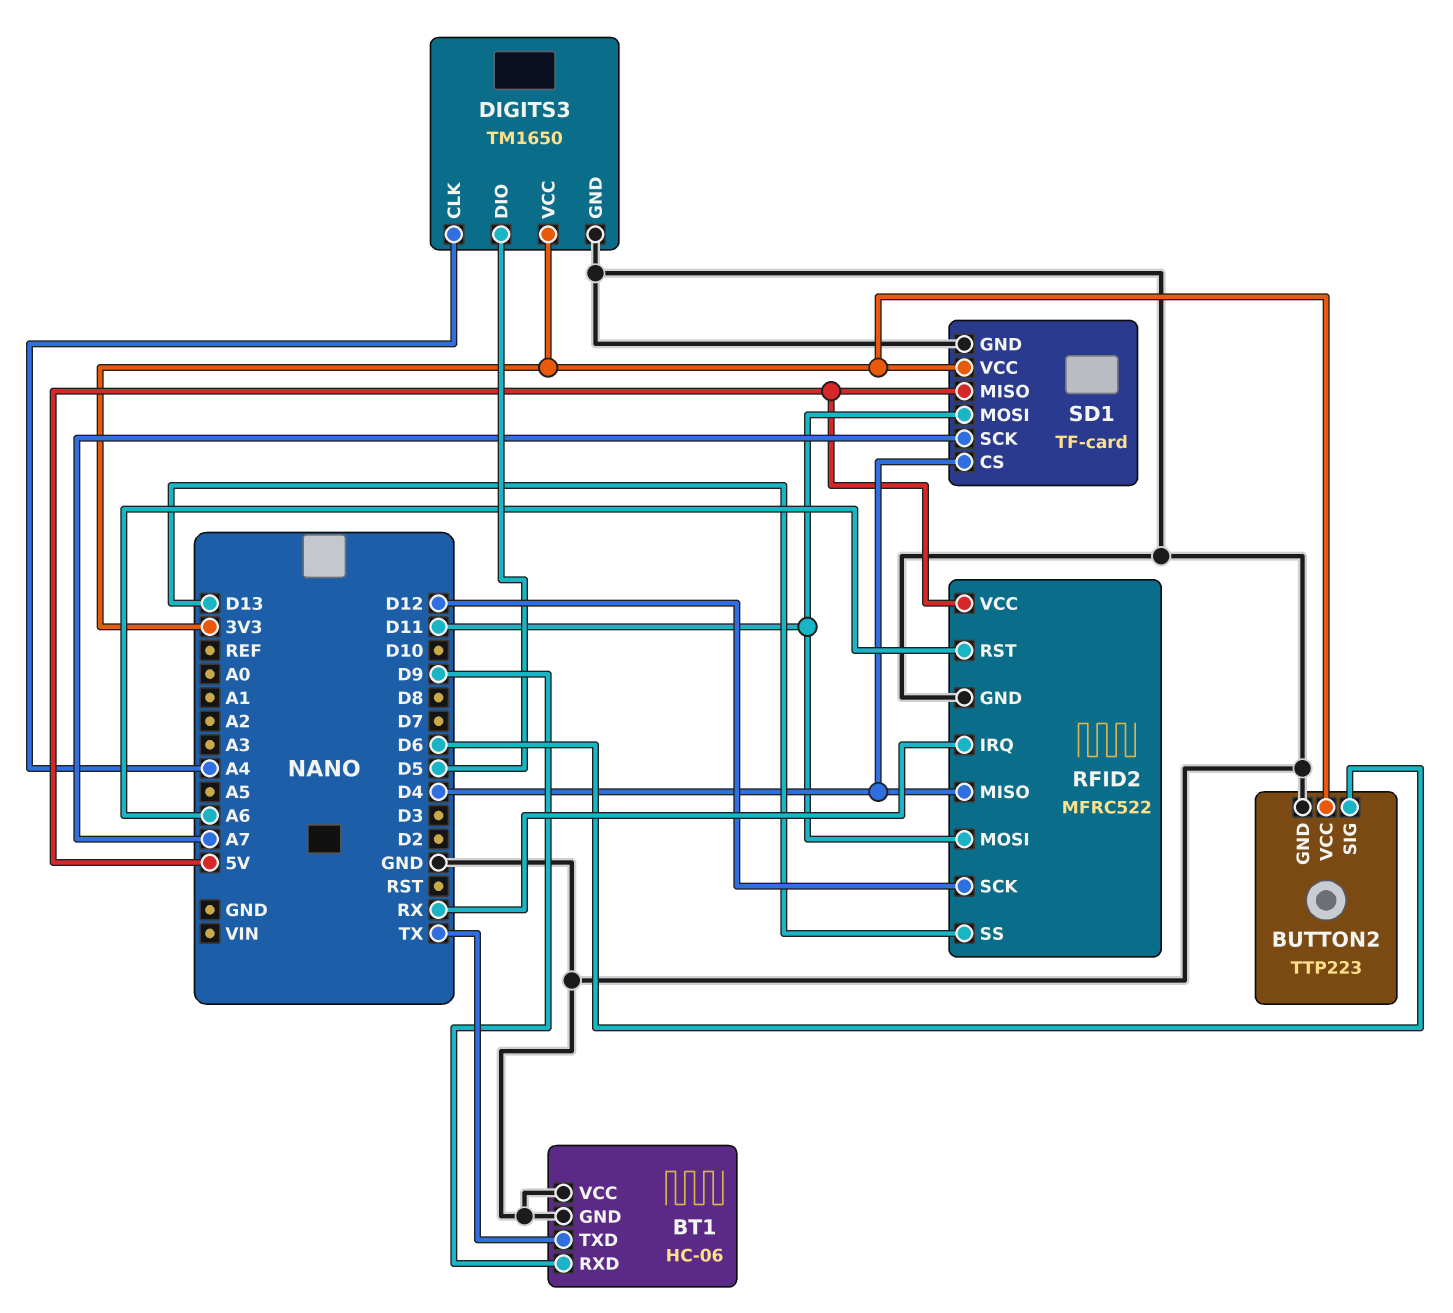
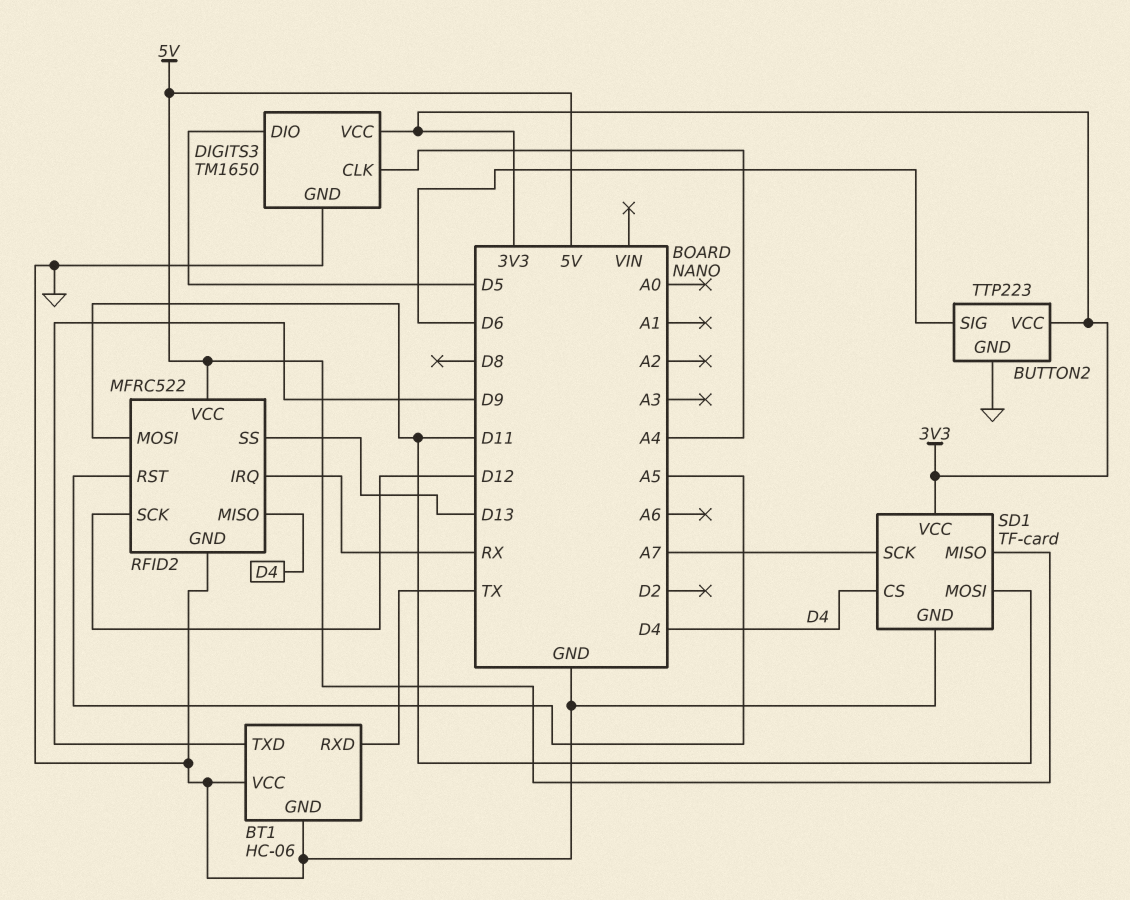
BT1 pin RXD: D9 -> TX
BT1 pin TXD: TX -> D9
RFID2 pin RST: A6 -> A5

